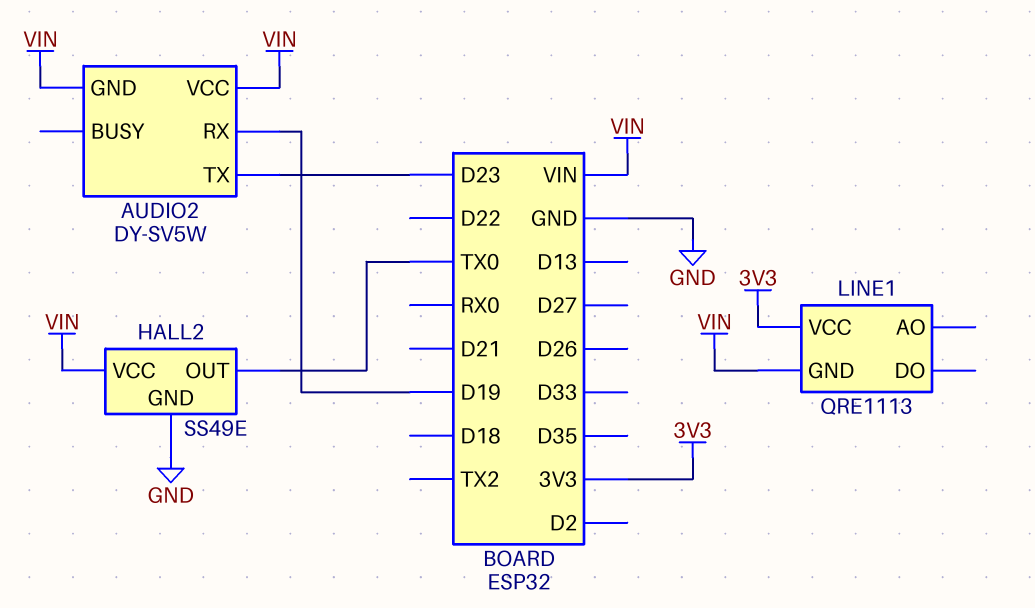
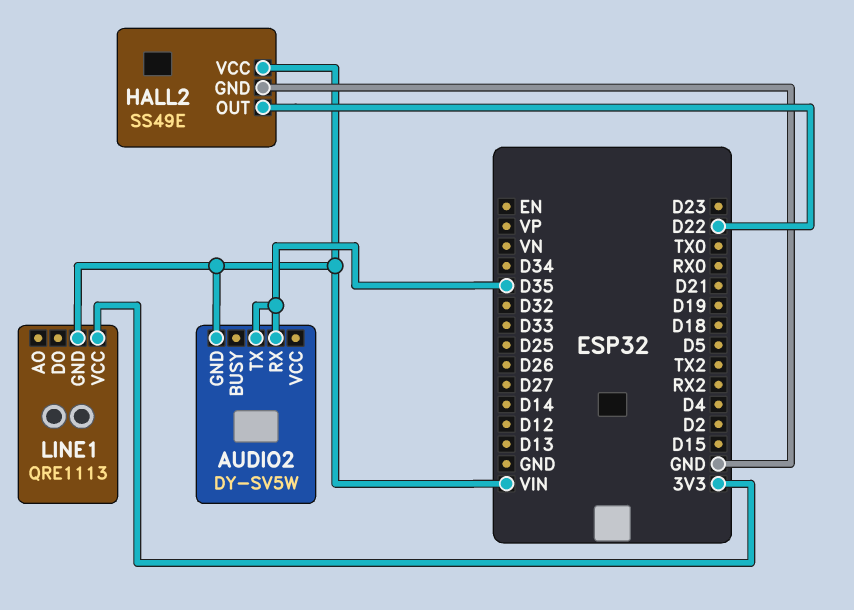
AUDIO2 pin RX: D19 -> D35
AUDIO2 pin TX: D23 -> D35
AUDIO2 pin VCC: VIN -> none
HALL2 pin OUT: TX0 -> D22

